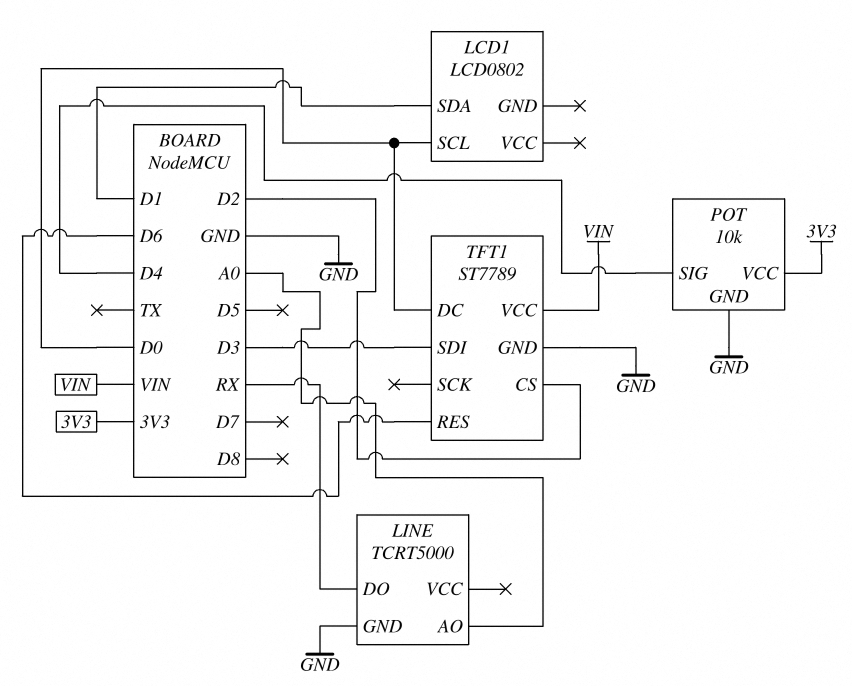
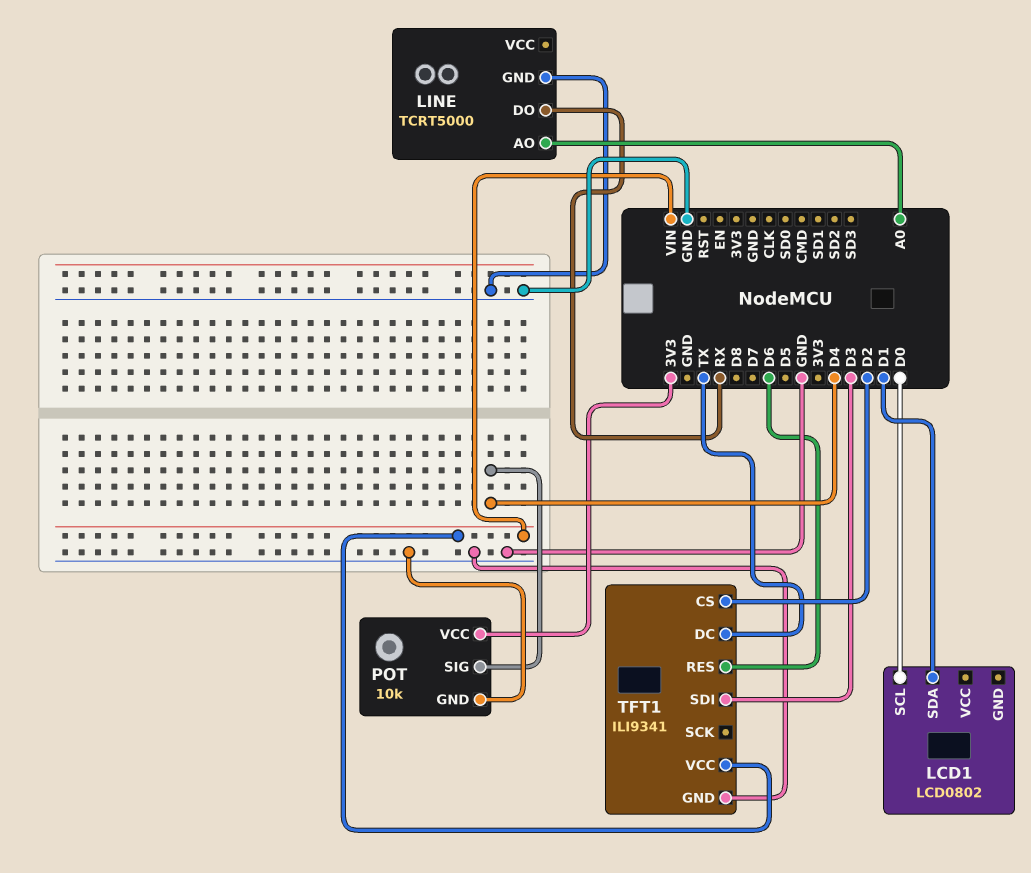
TFT1: ST7789 -> ILI9341
TFT1 pin DC: D0 -> TX

